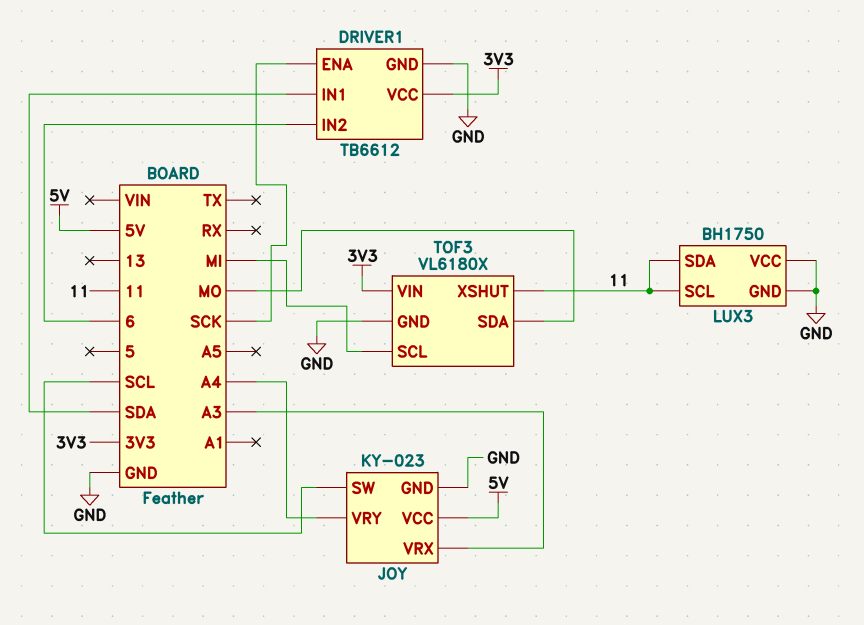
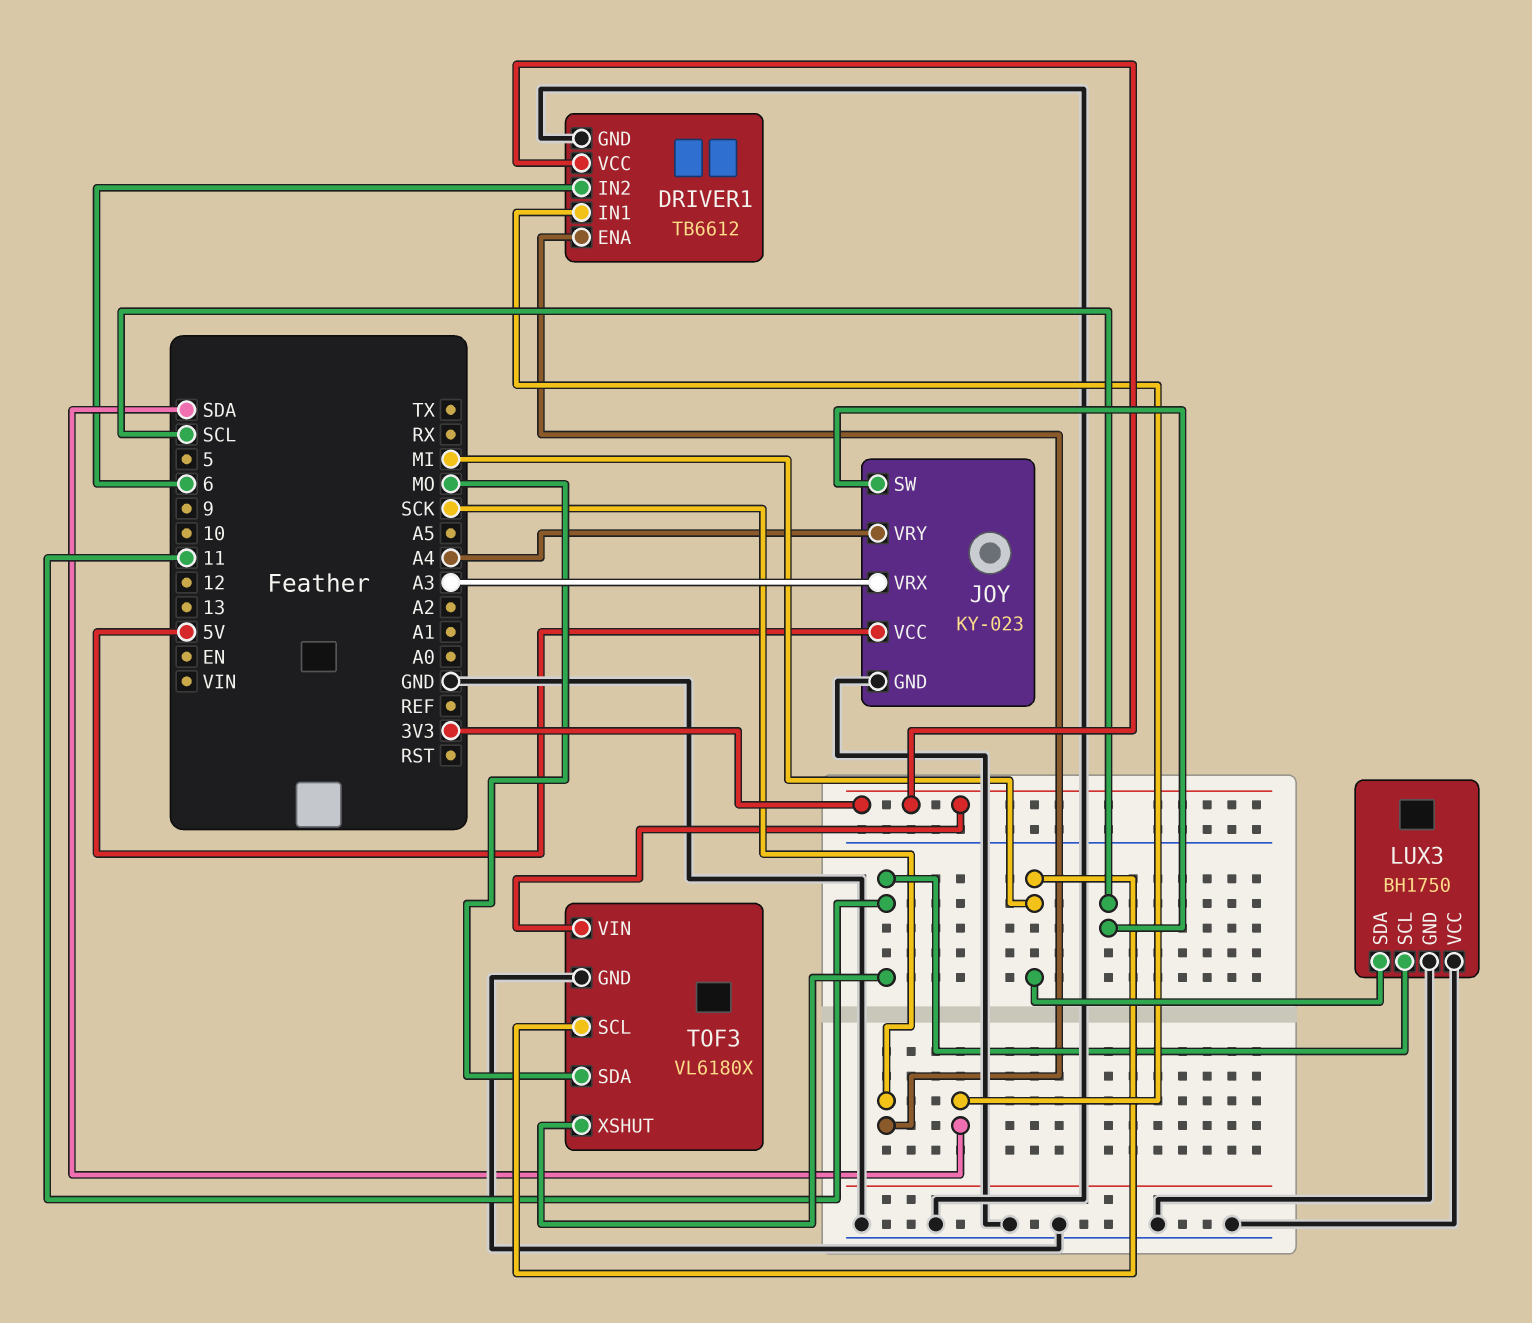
LUX3 pin SDA: 11 -> MI

